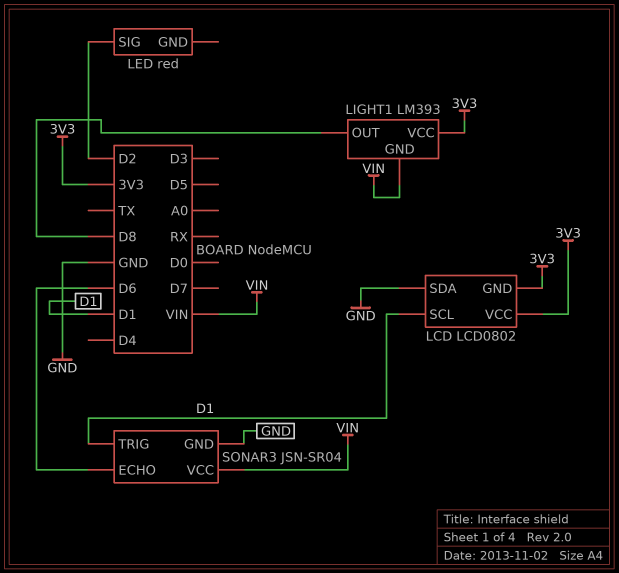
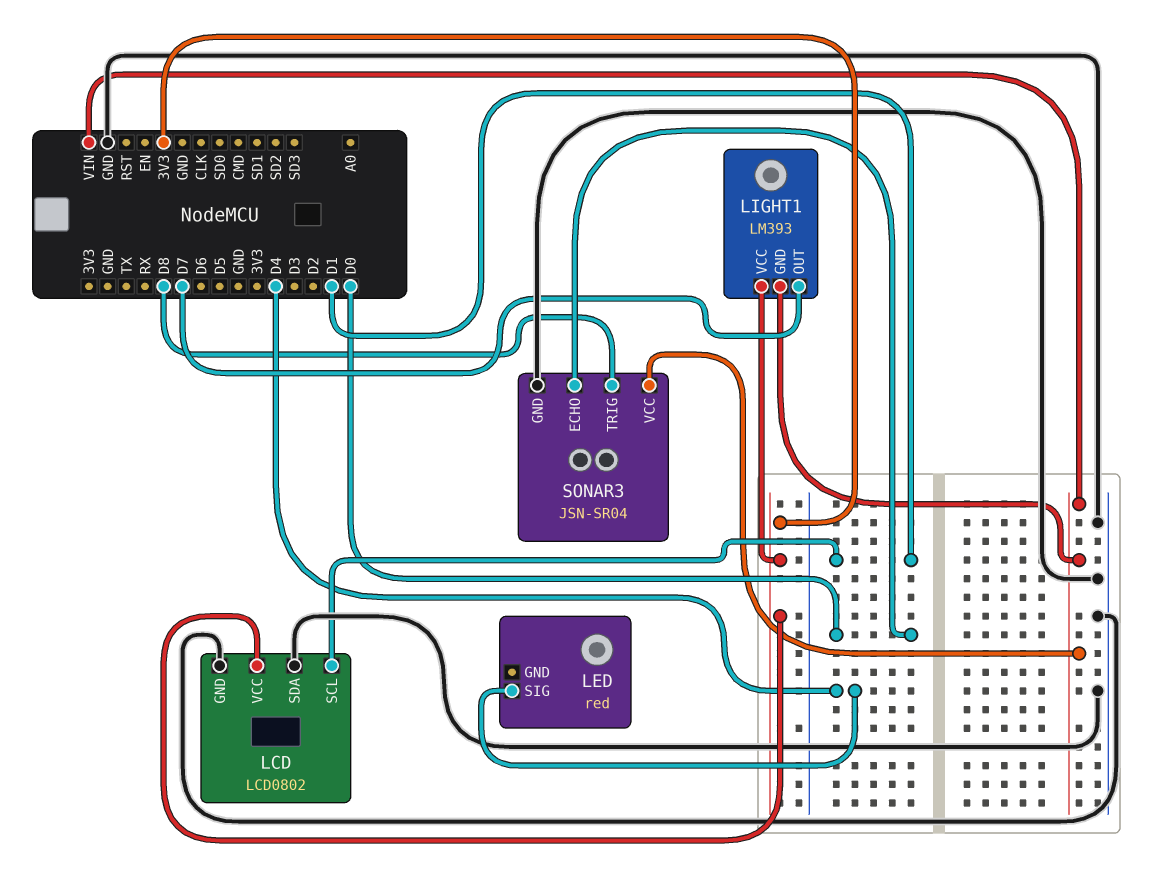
LCD pin GND: 3V3 -> GND
LED pin SIG: D2 -> D4
LIGHT1 pin OUT: D8 -> D7
SONAR3 pin ECHO: D6 -> D0
SONAR3 pin TRIG: D1 -> D8

